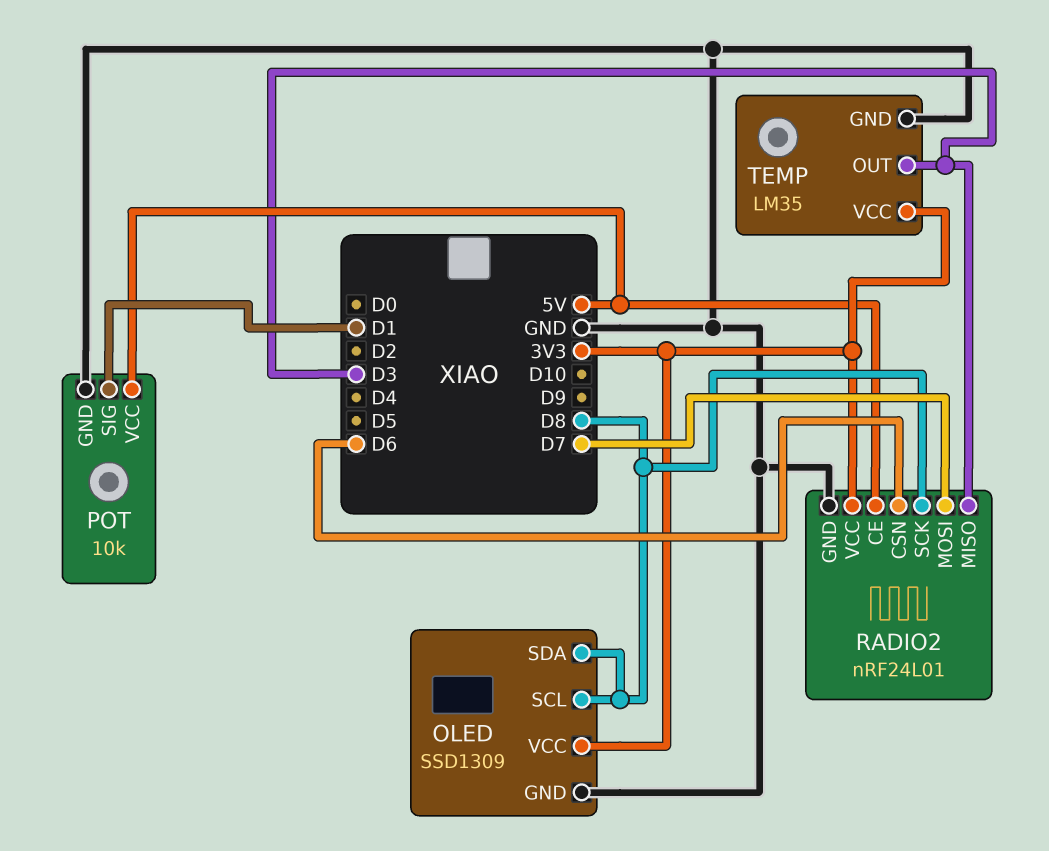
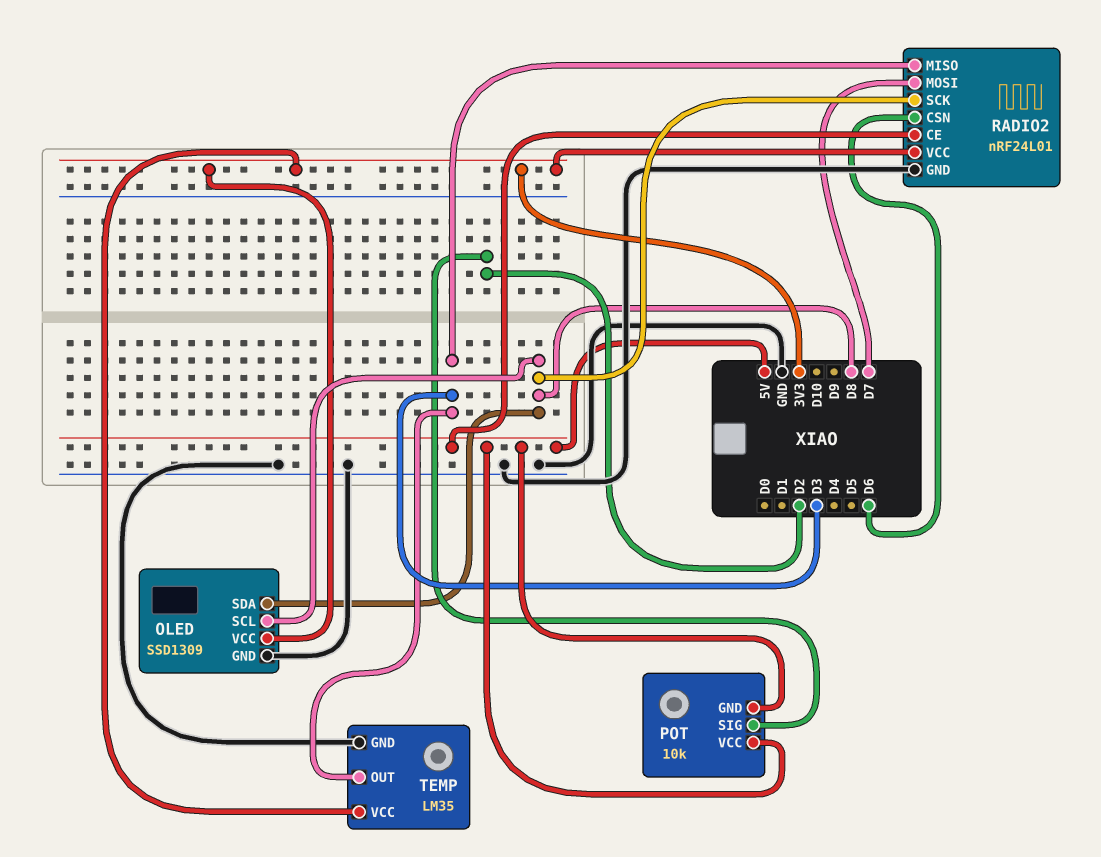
POT pin GND: GND -> 5V
POT pin SIG: D1 -> D2

